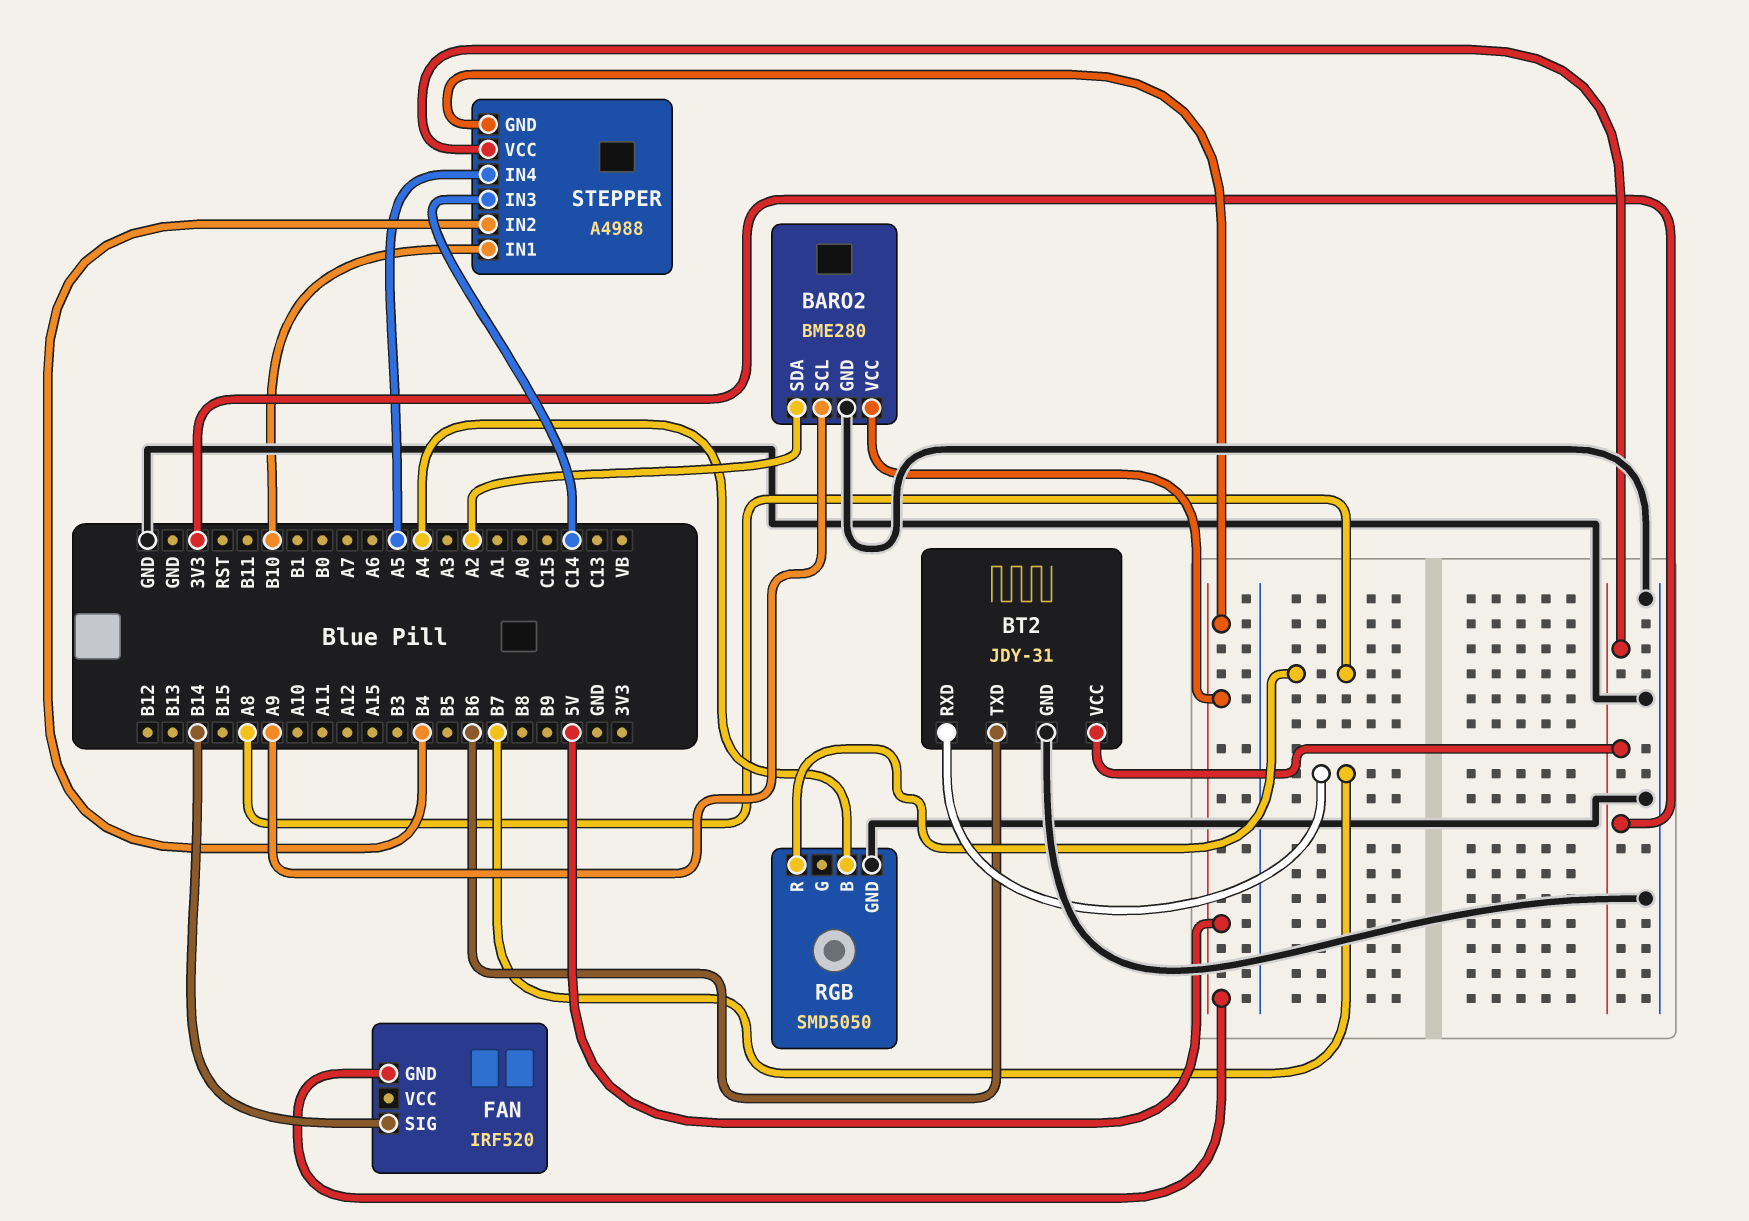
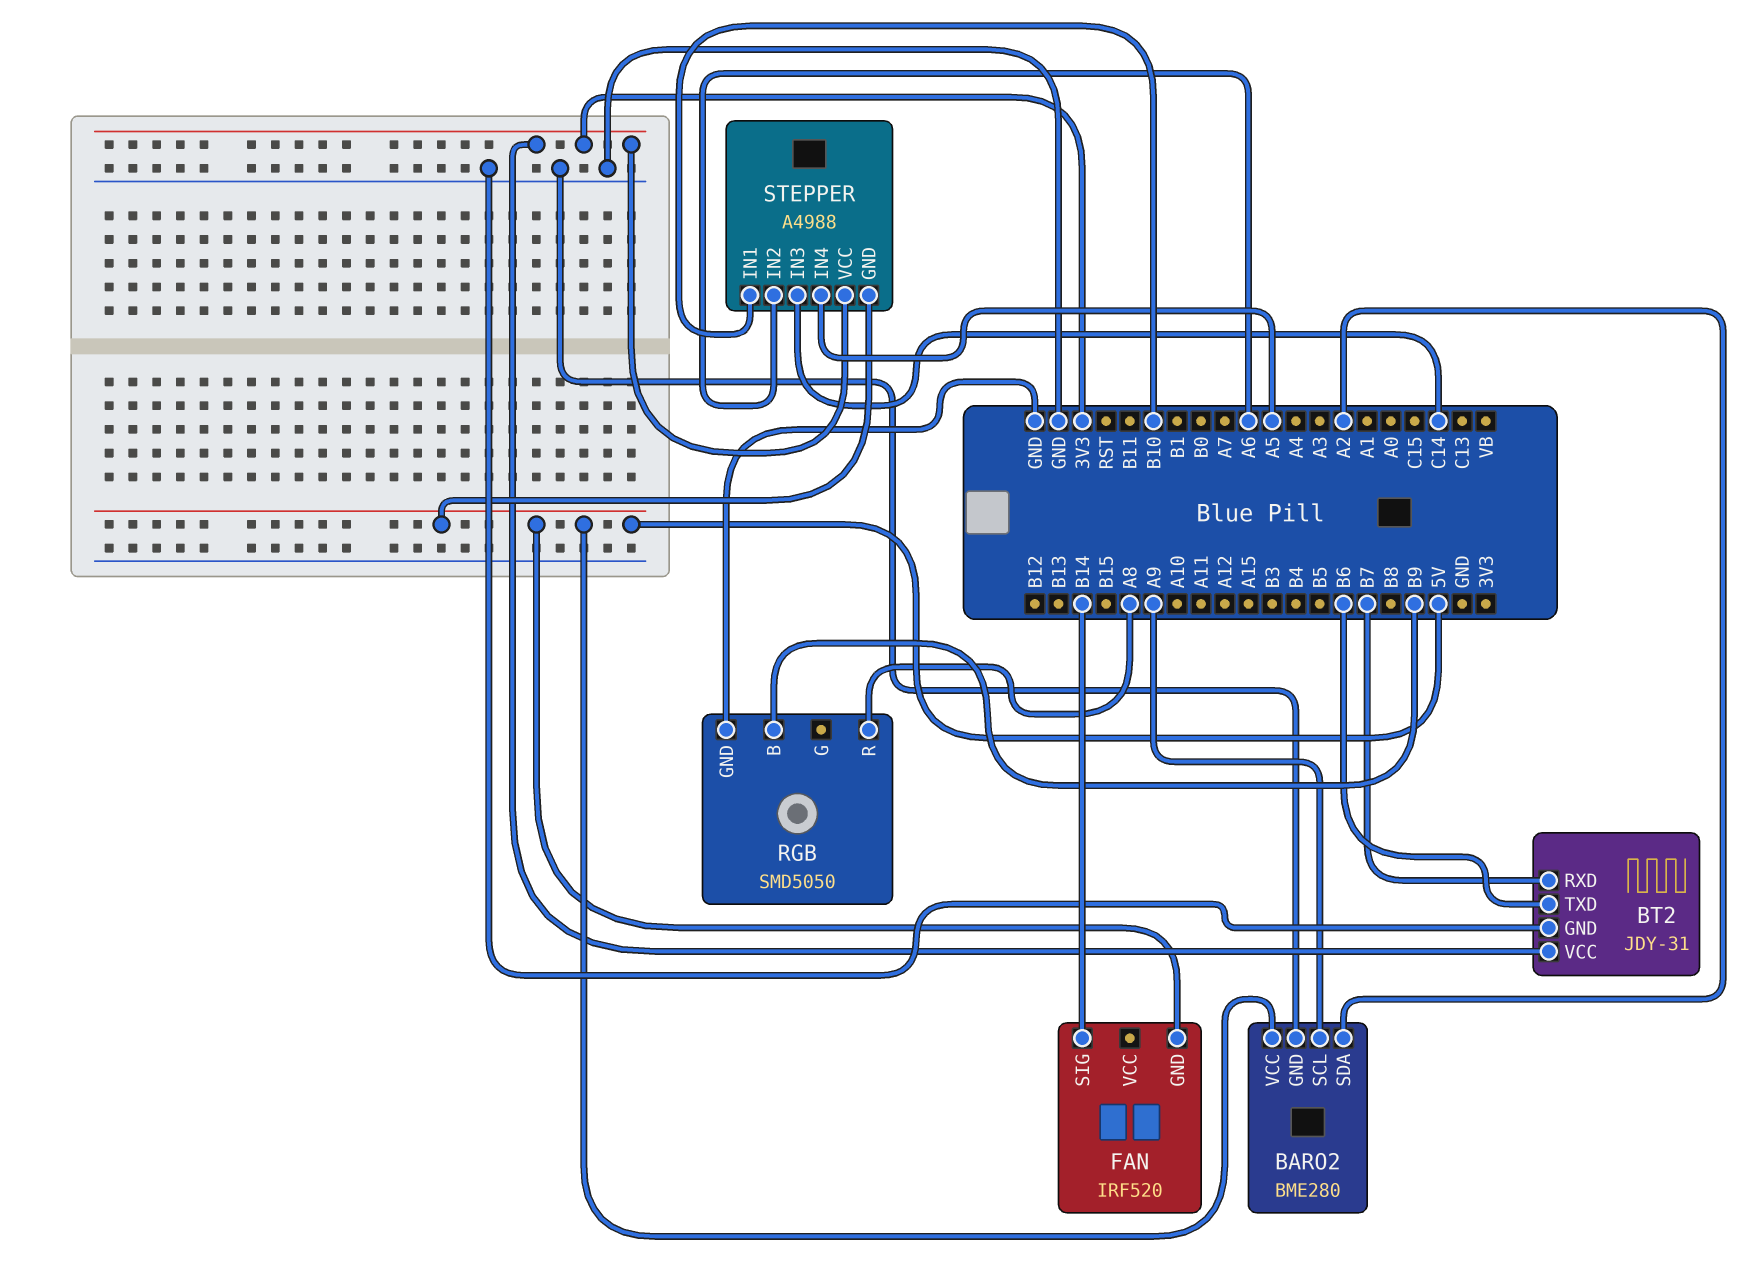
RGB pin B: A4 -> B9
STEPPER pin IN2: B4 -> A6

